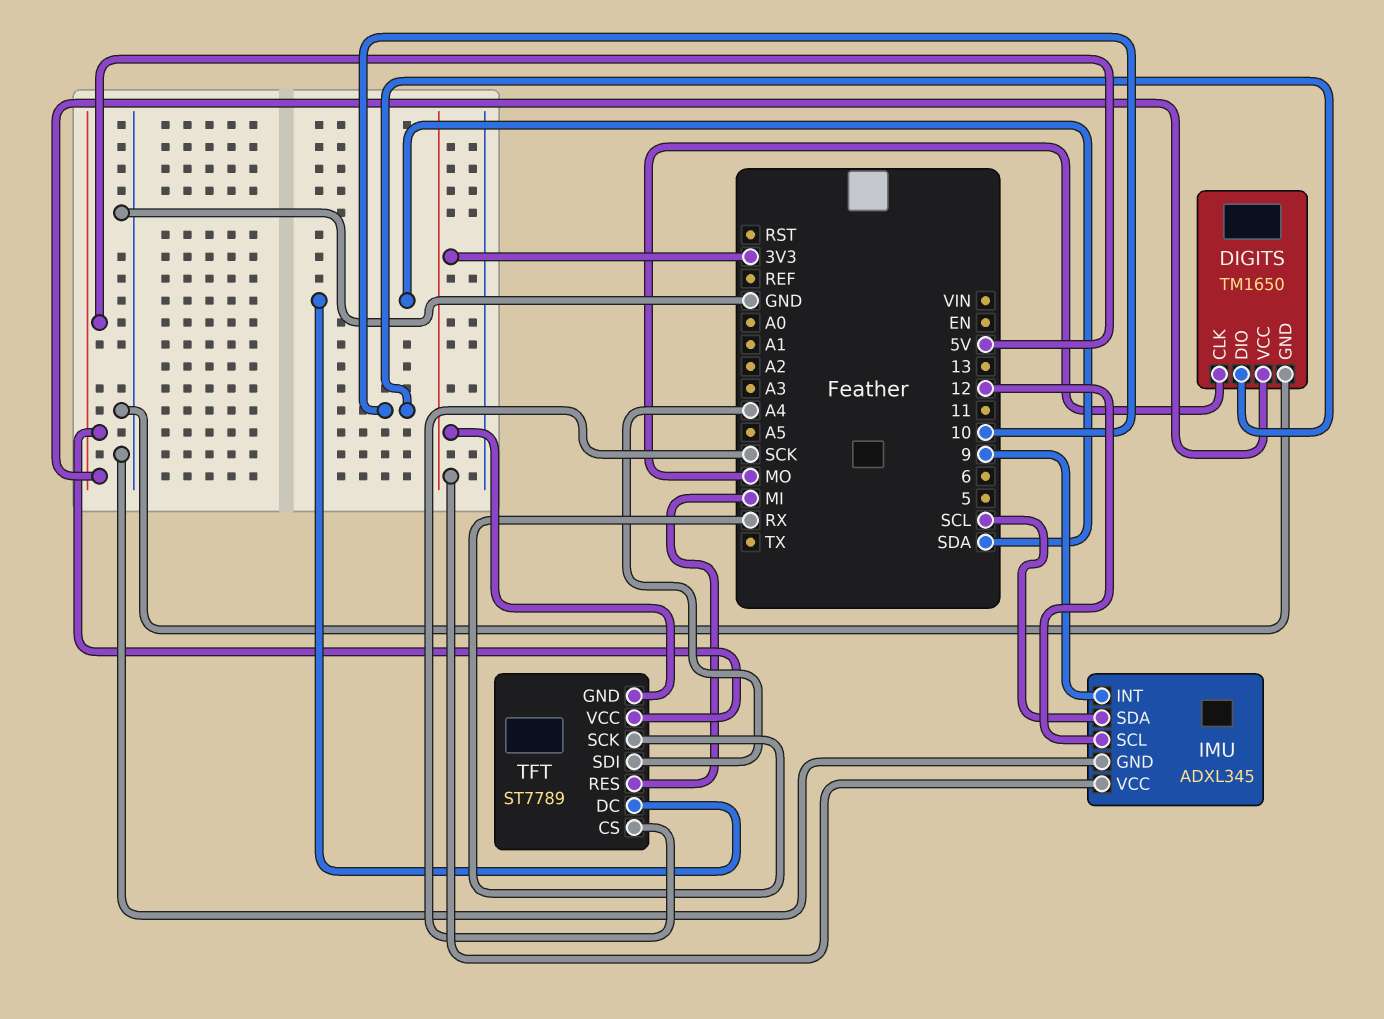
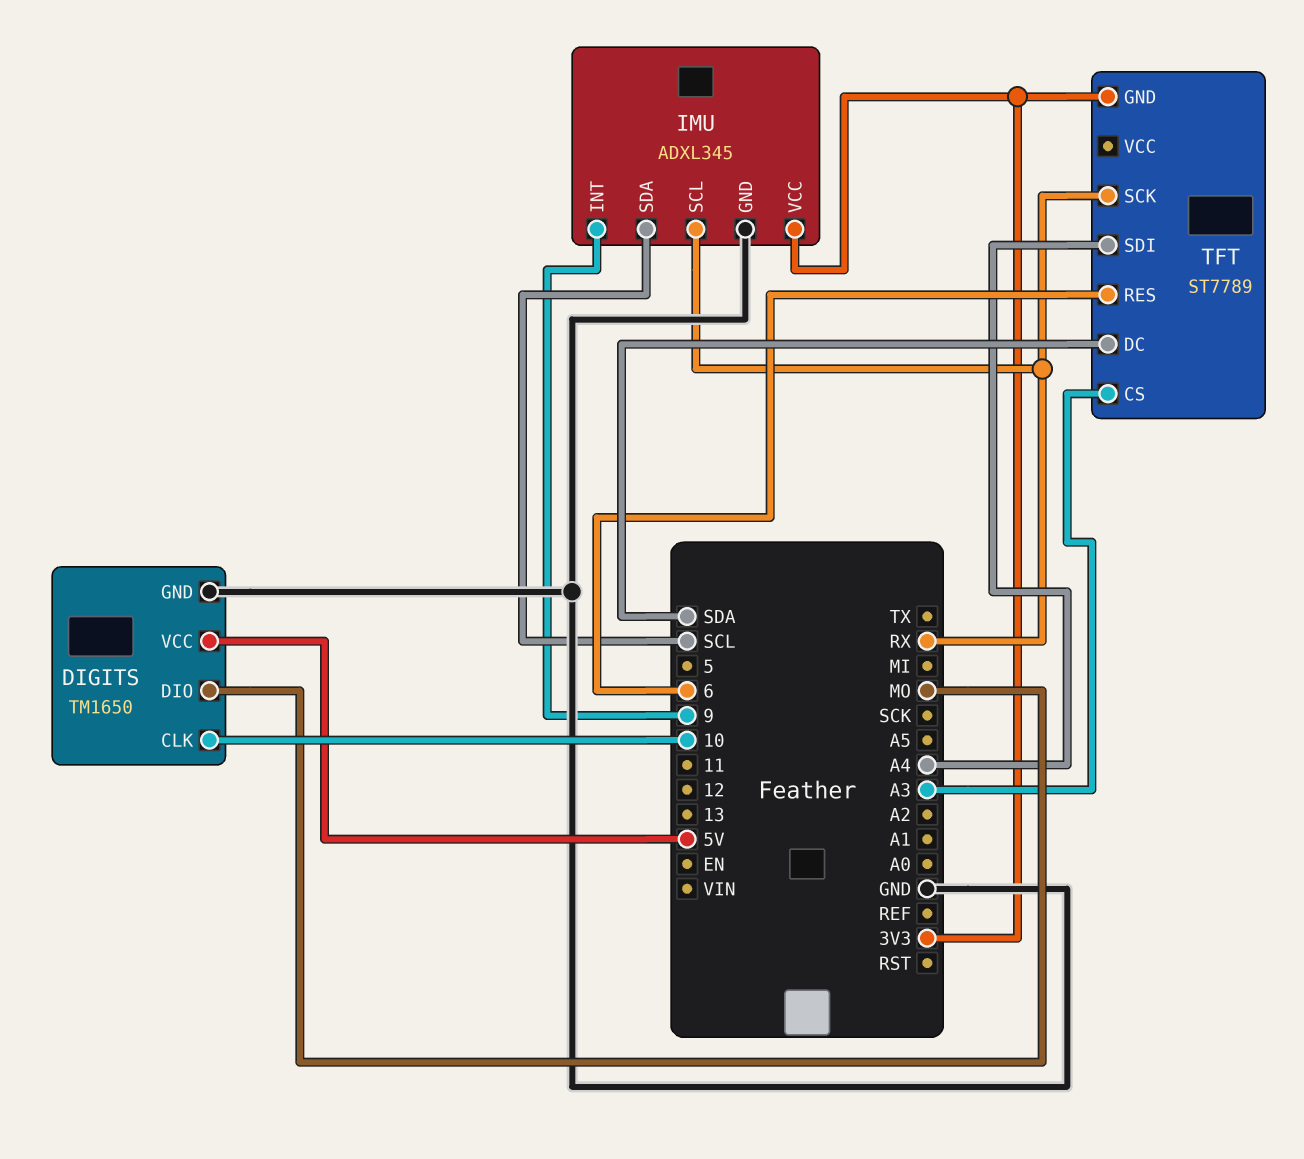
DIGITS pin CLK: MO -> 10
DIGITS pin DIO: 10 -> MO
IMU pin SCL: 12 -> RX
TFT pin CS: SCK -> A3
TFT pin RES: MI -> 6
TFT pin VCC: 5V -> none

